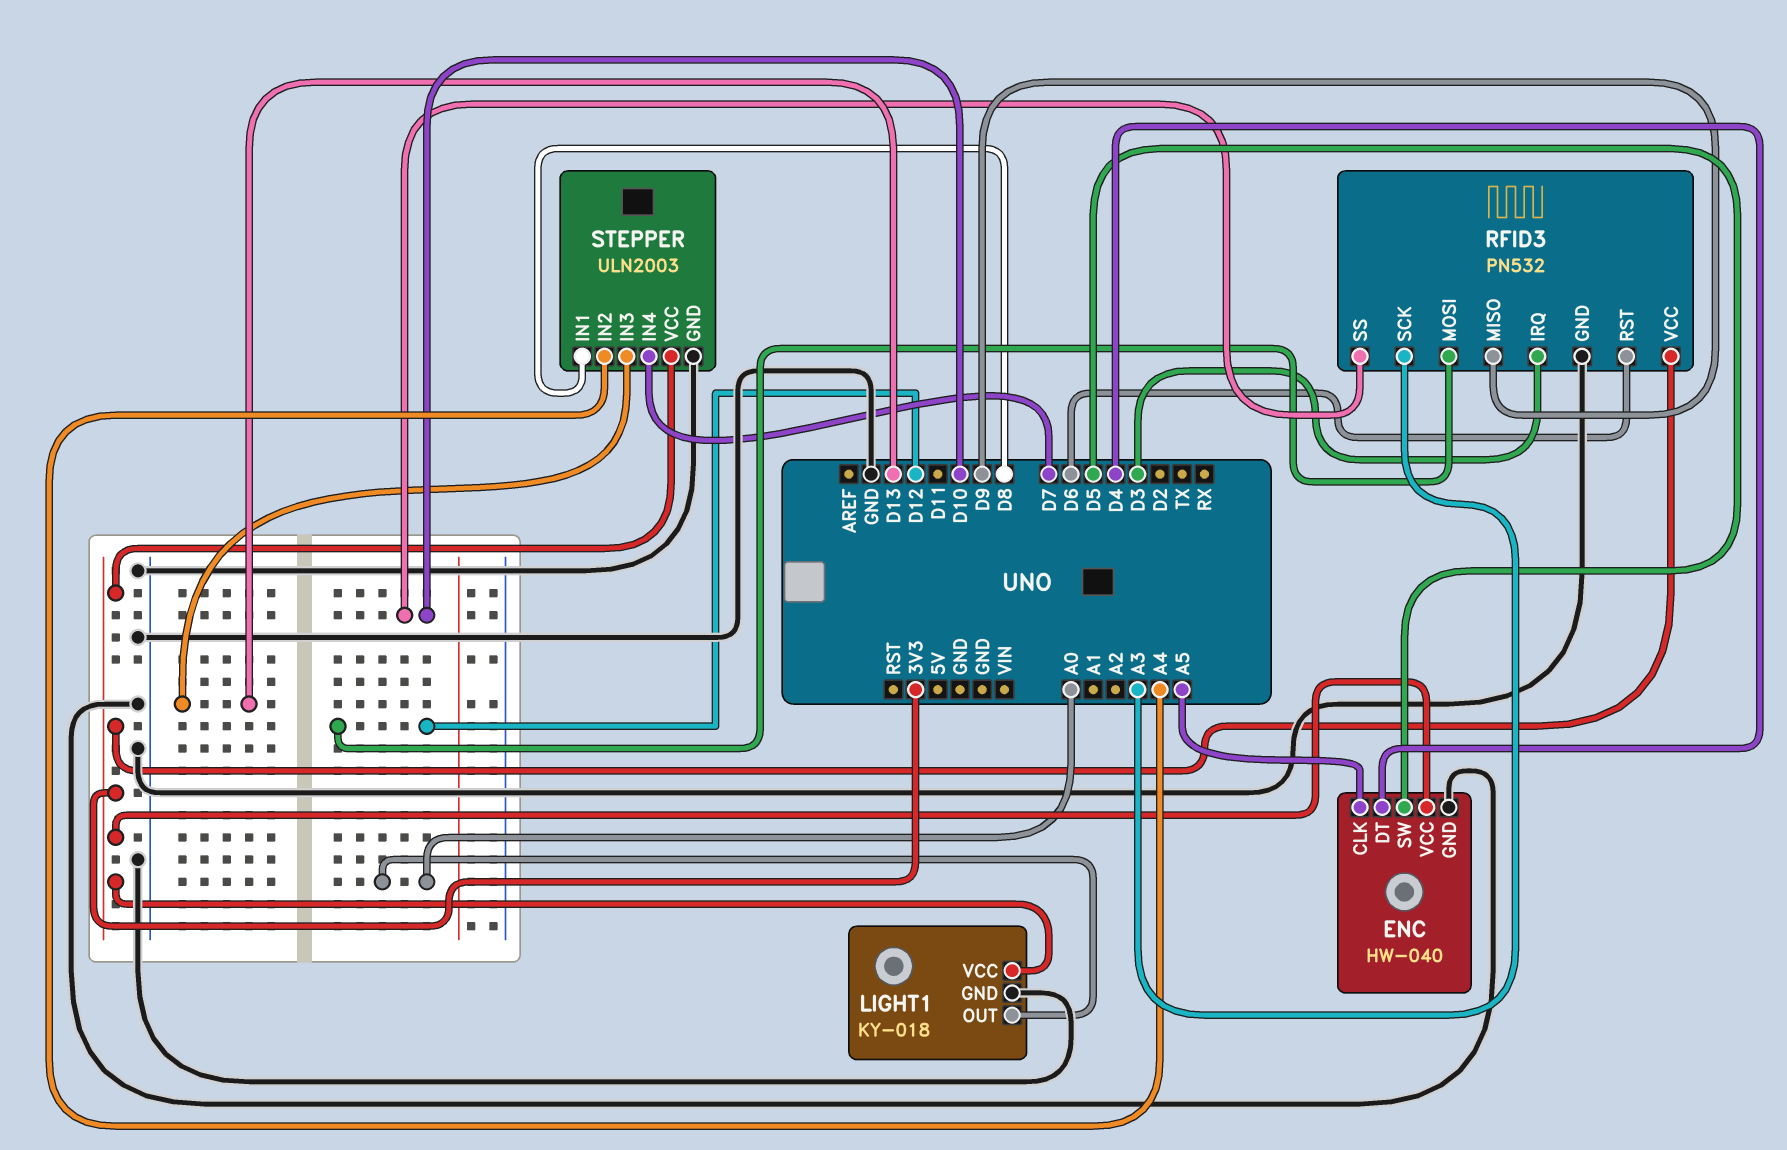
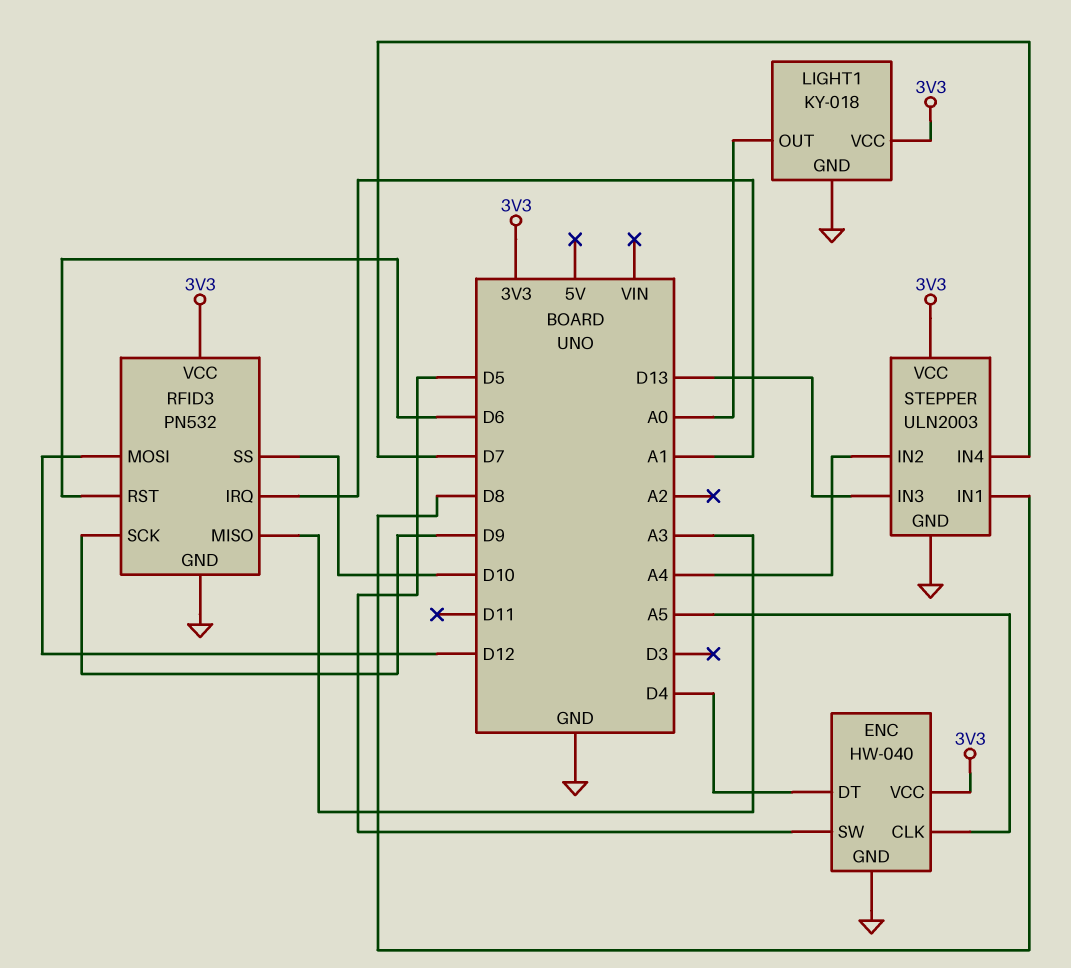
RFID3 pin IRQ: D3 -> A1
RFID3 pin MISO: D9 -> A3
RFID3 pin SCK: A3 -> D9

